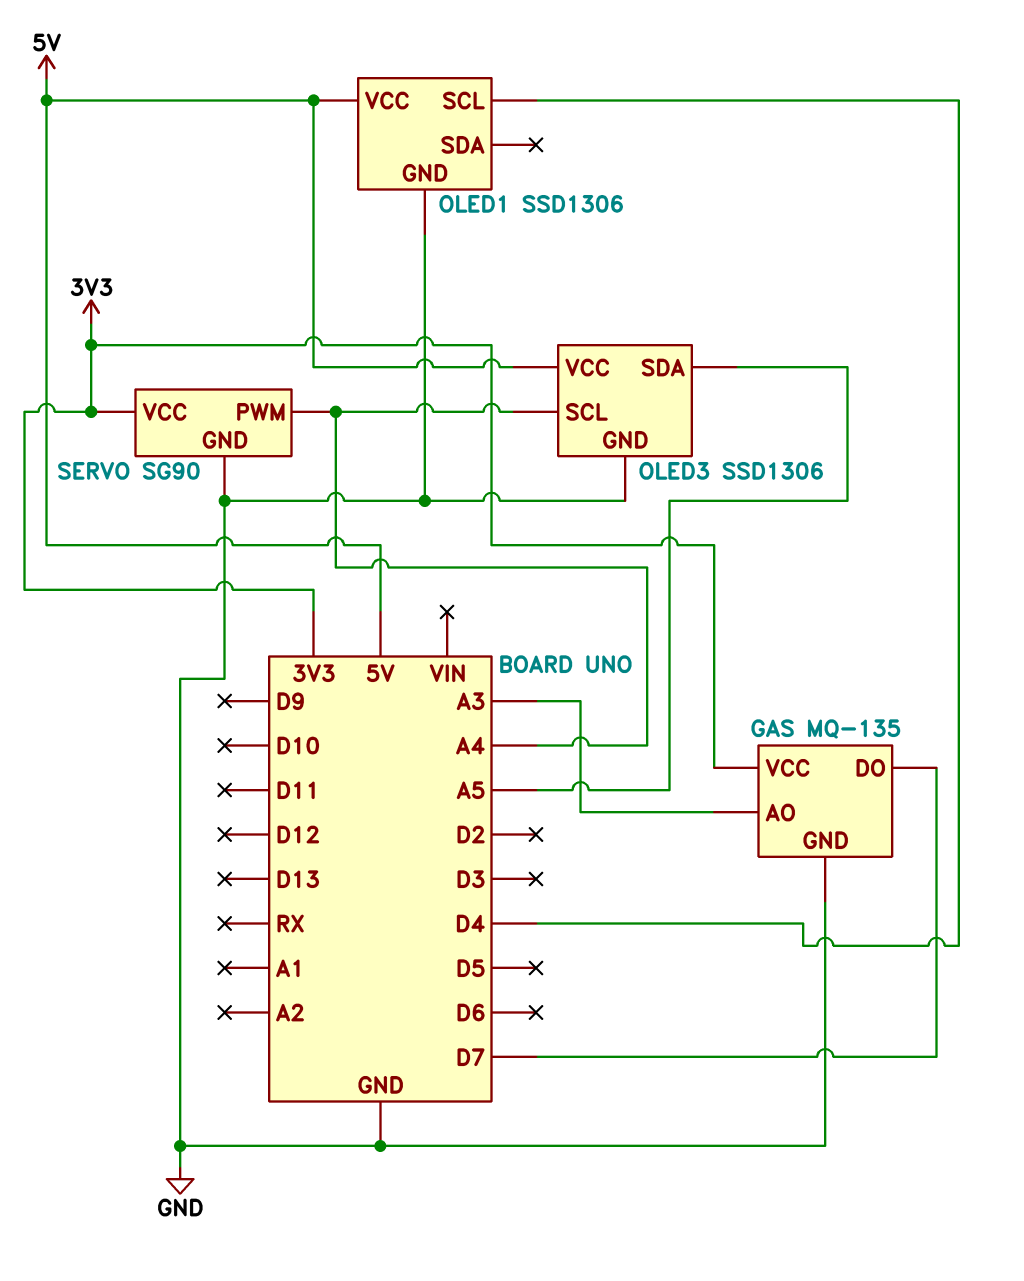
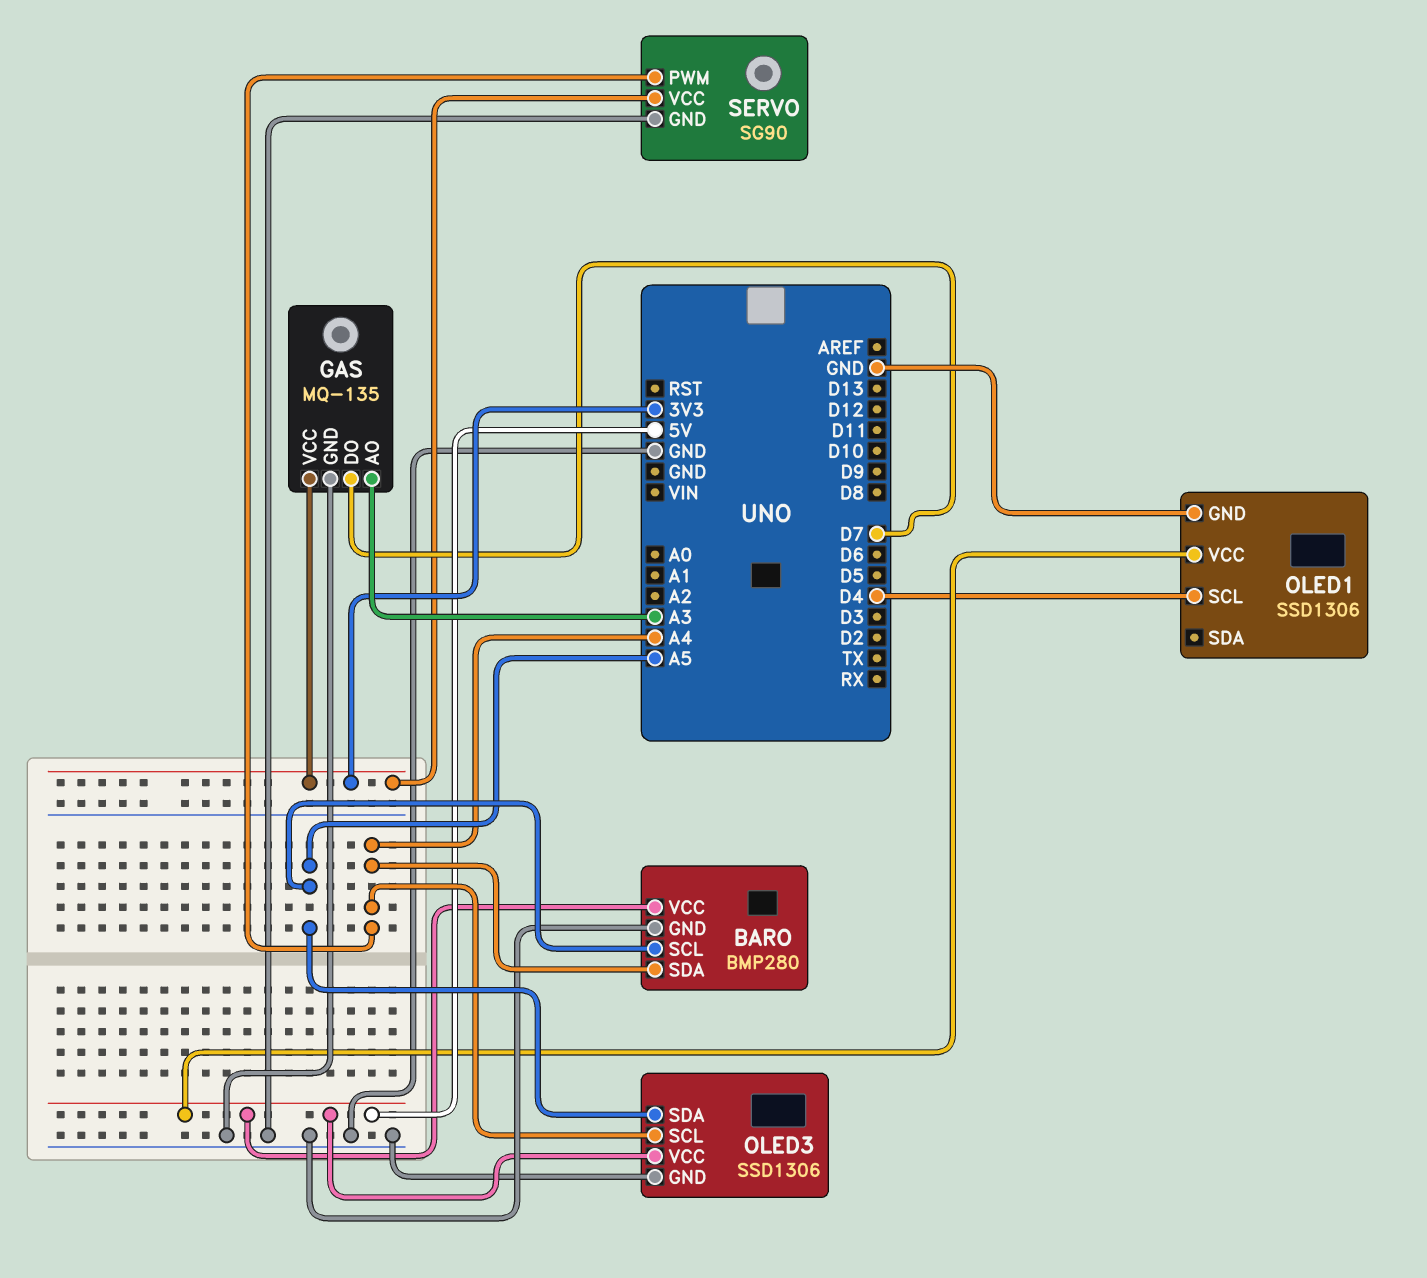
BARO: none -> BMP280
BARO pin GND: none -> GND
BARO pin SCL: none -> A5
BARO pin SDA: none -> A4
BARO pin VCC: none -> 5V

